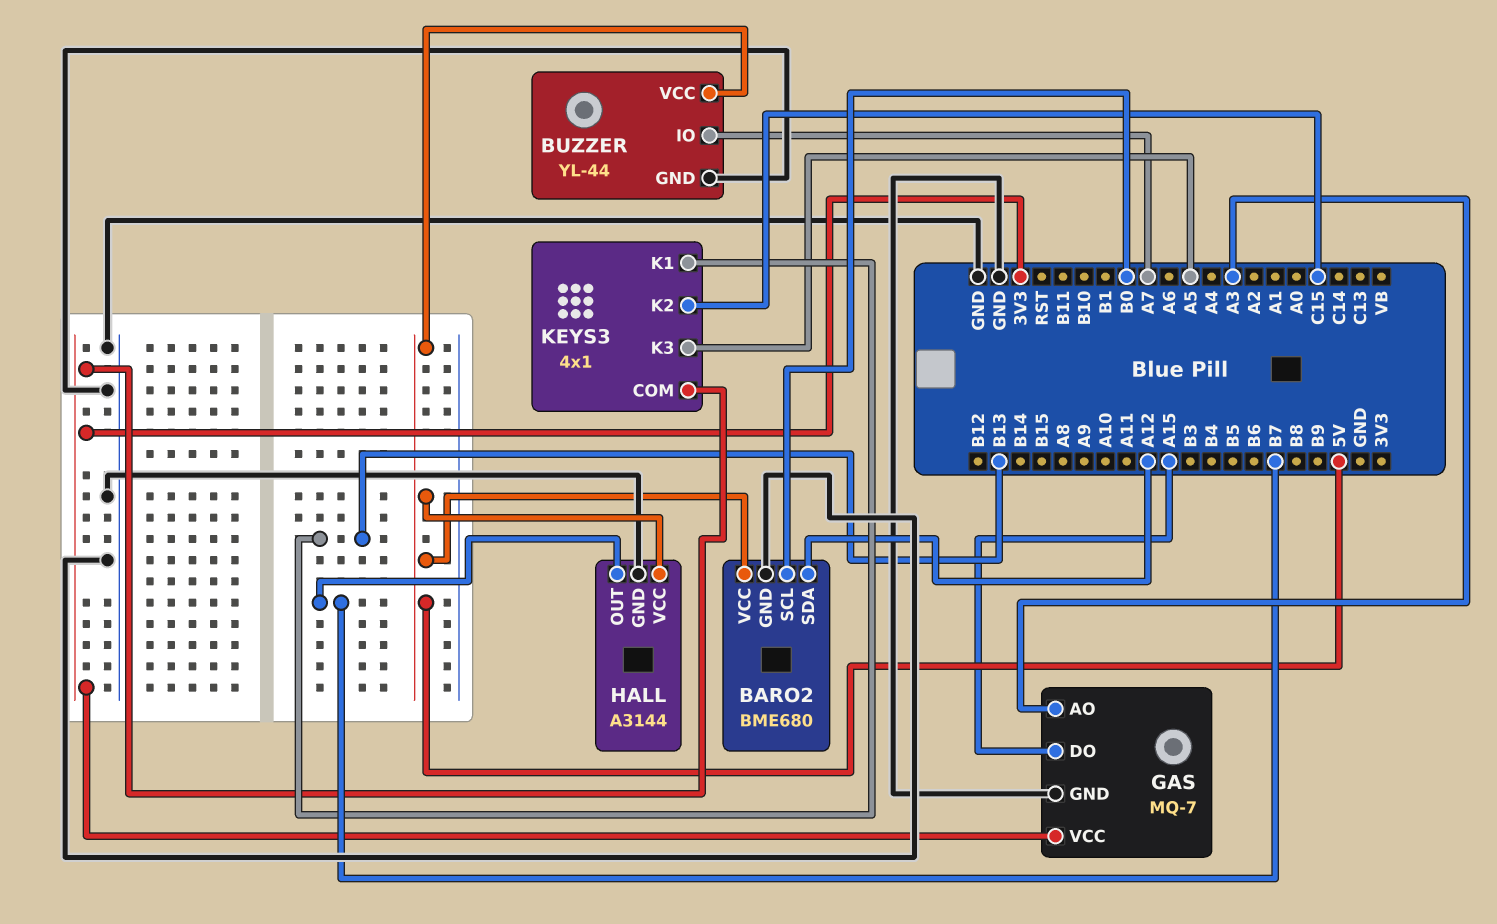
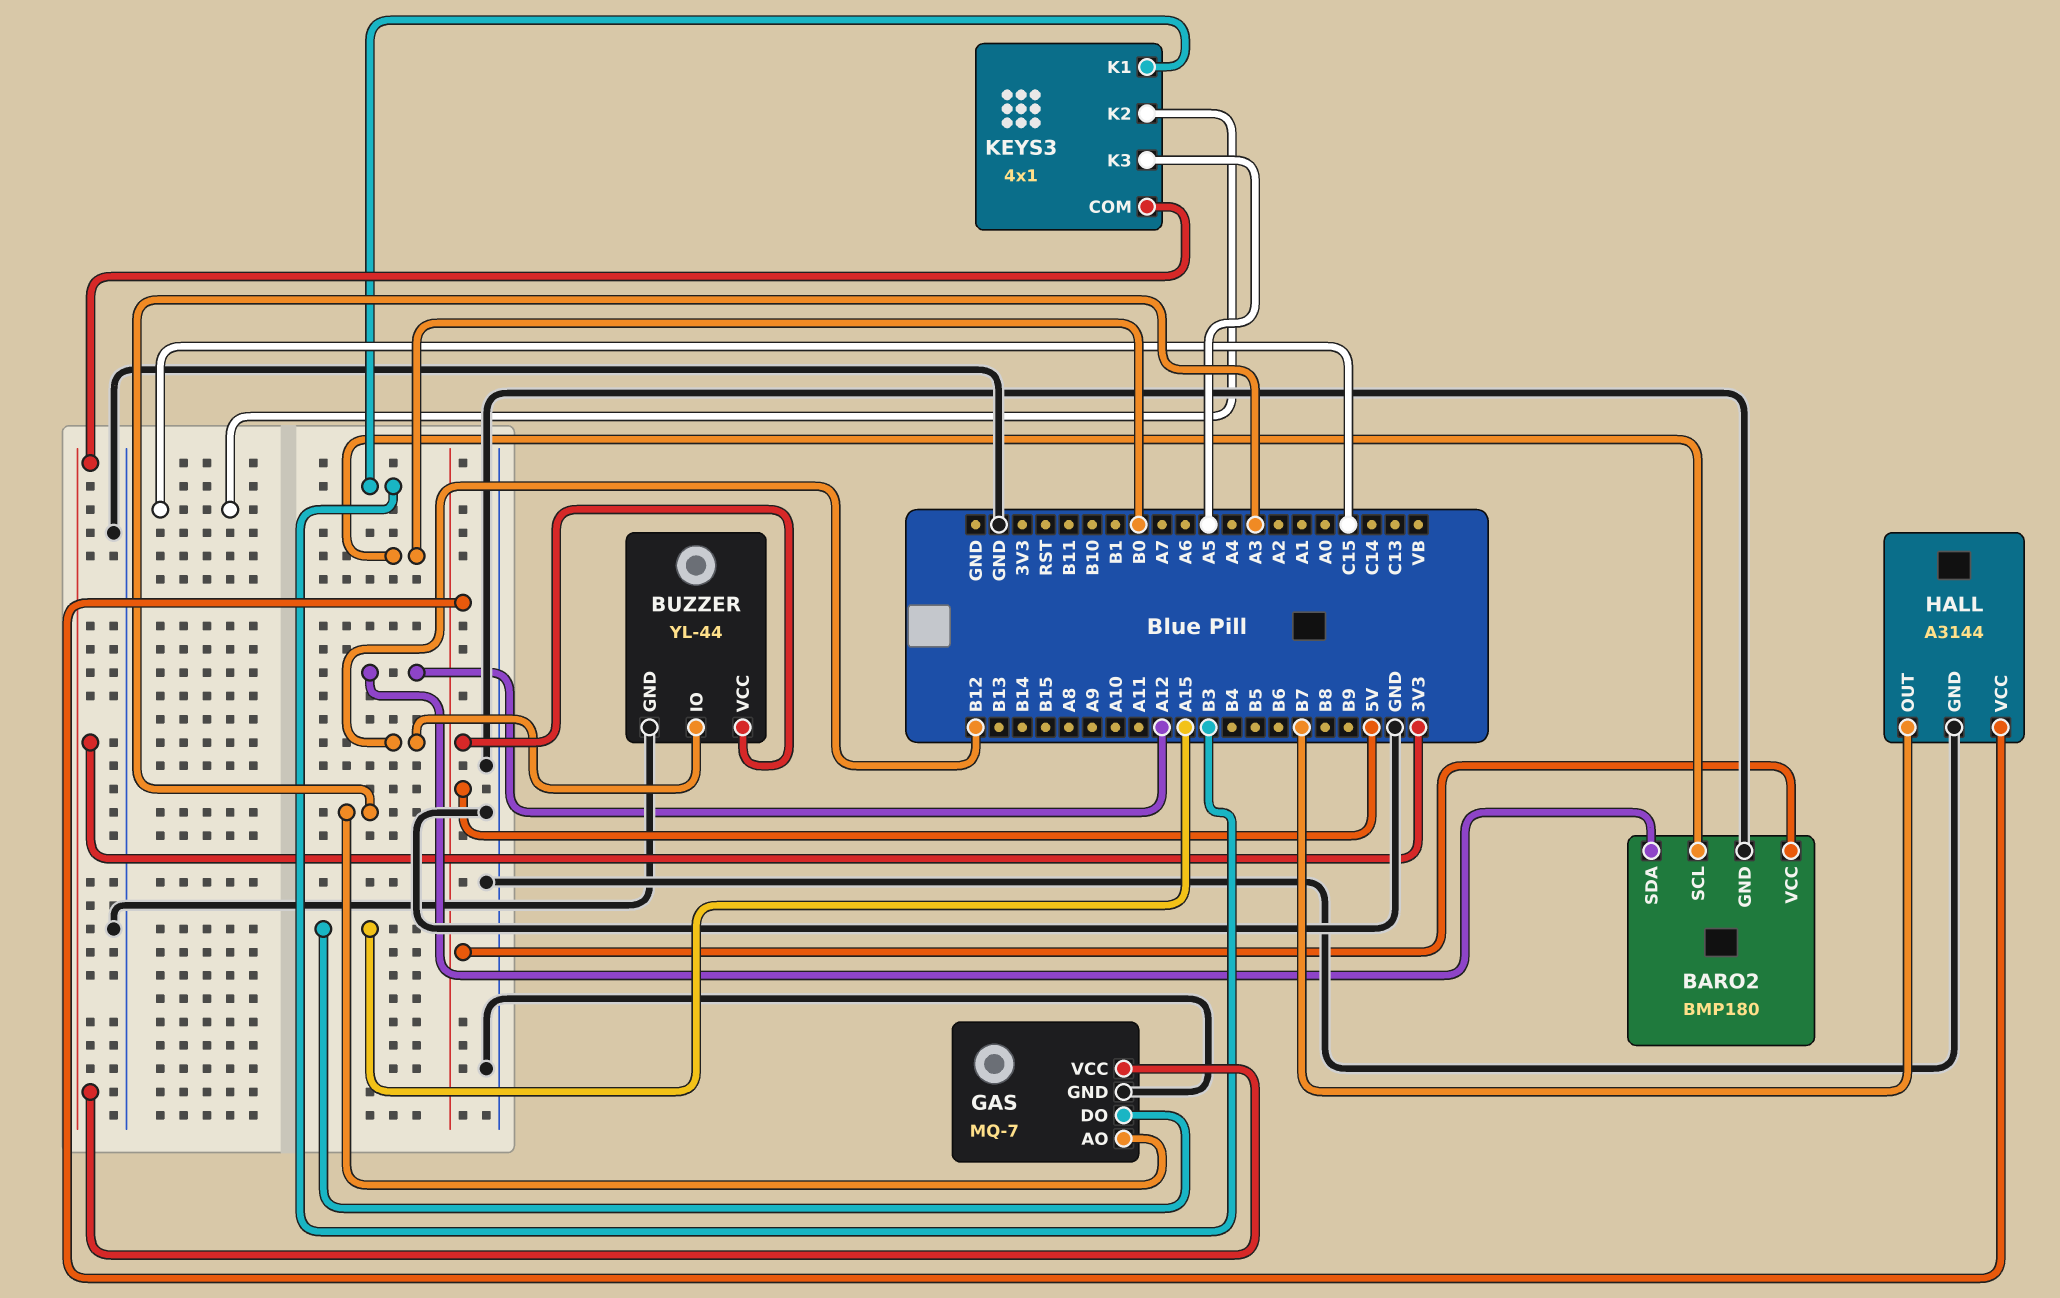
BARO2: BME680 -> BMP180
BUZZER pin IO: A7 -> B12
KEYS3 pin K1: B13 -> B3

